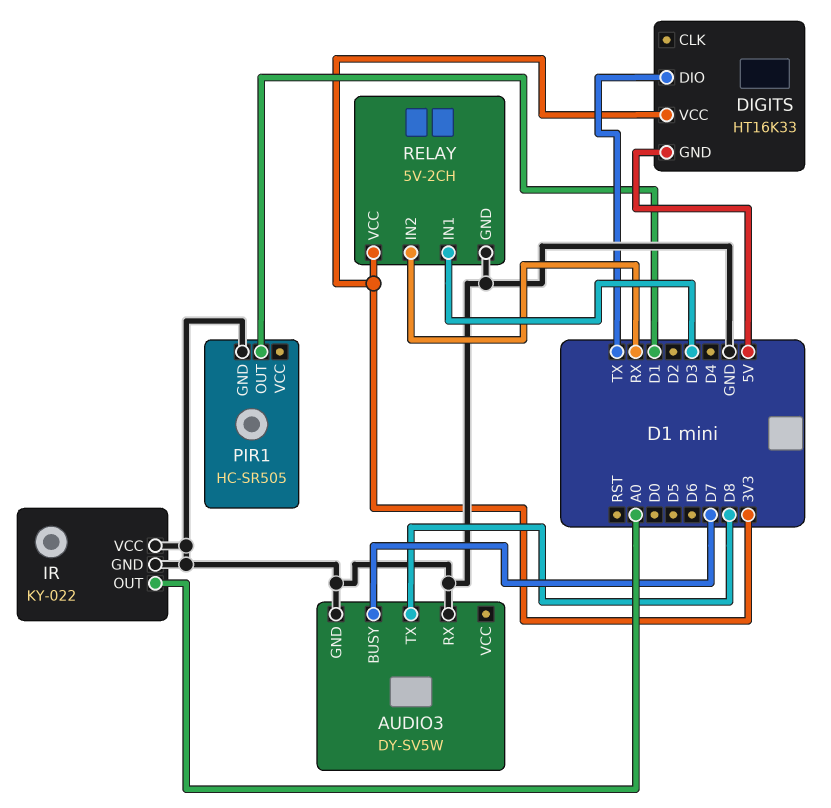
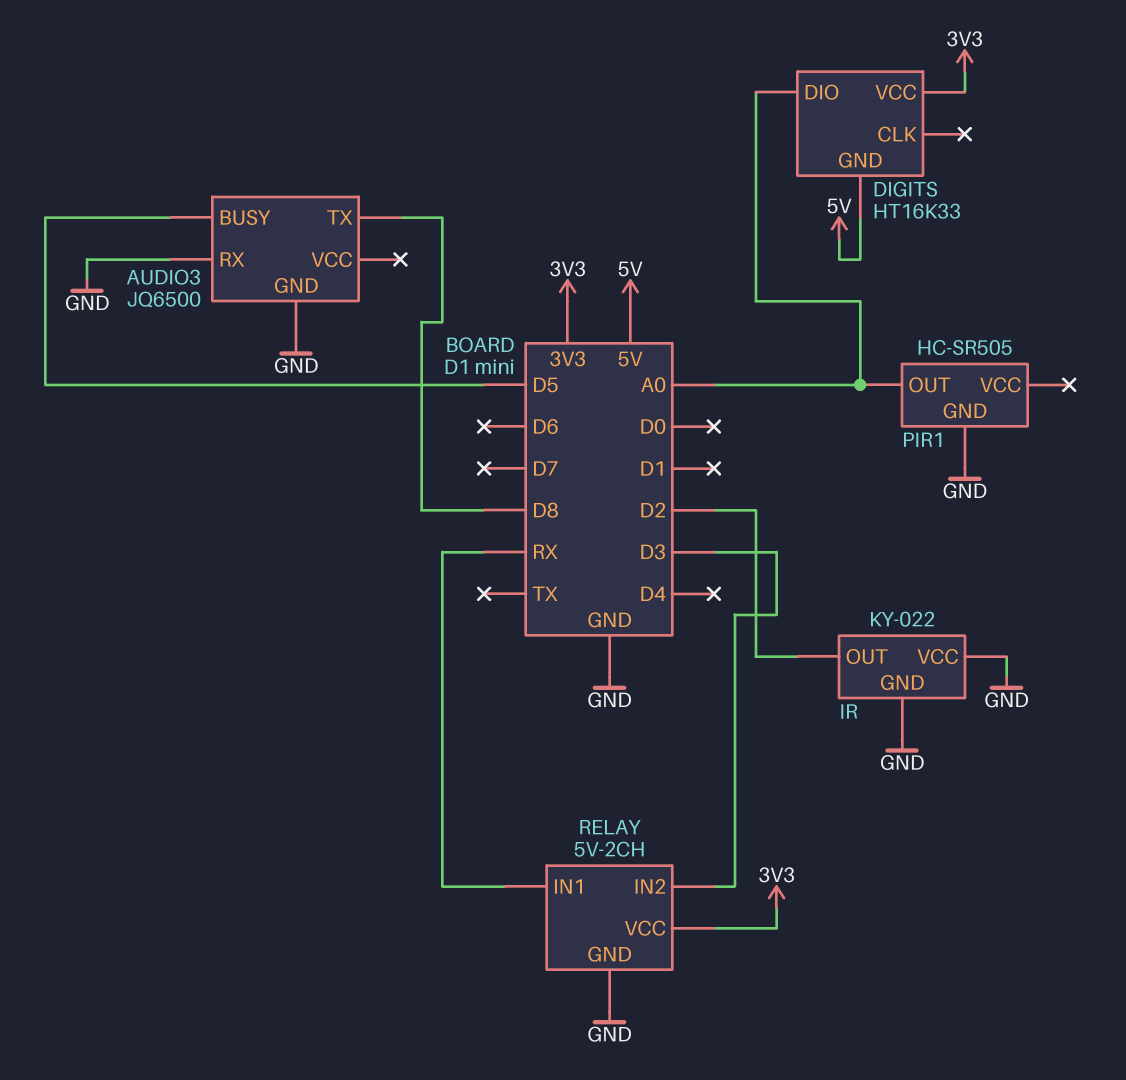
AUDIO3: DY-SV5W -> JQ6500
AUDIO3 pin BUSY: D7 -> D5
DIGITS pin DIO: TX -> A0
IR pin OUT: A0 -> D2
PIR1 pin OUT: D1 -> A0
RELAY pin IN1: D3 -> RX
RELAY pin IN2: RX -> D3

